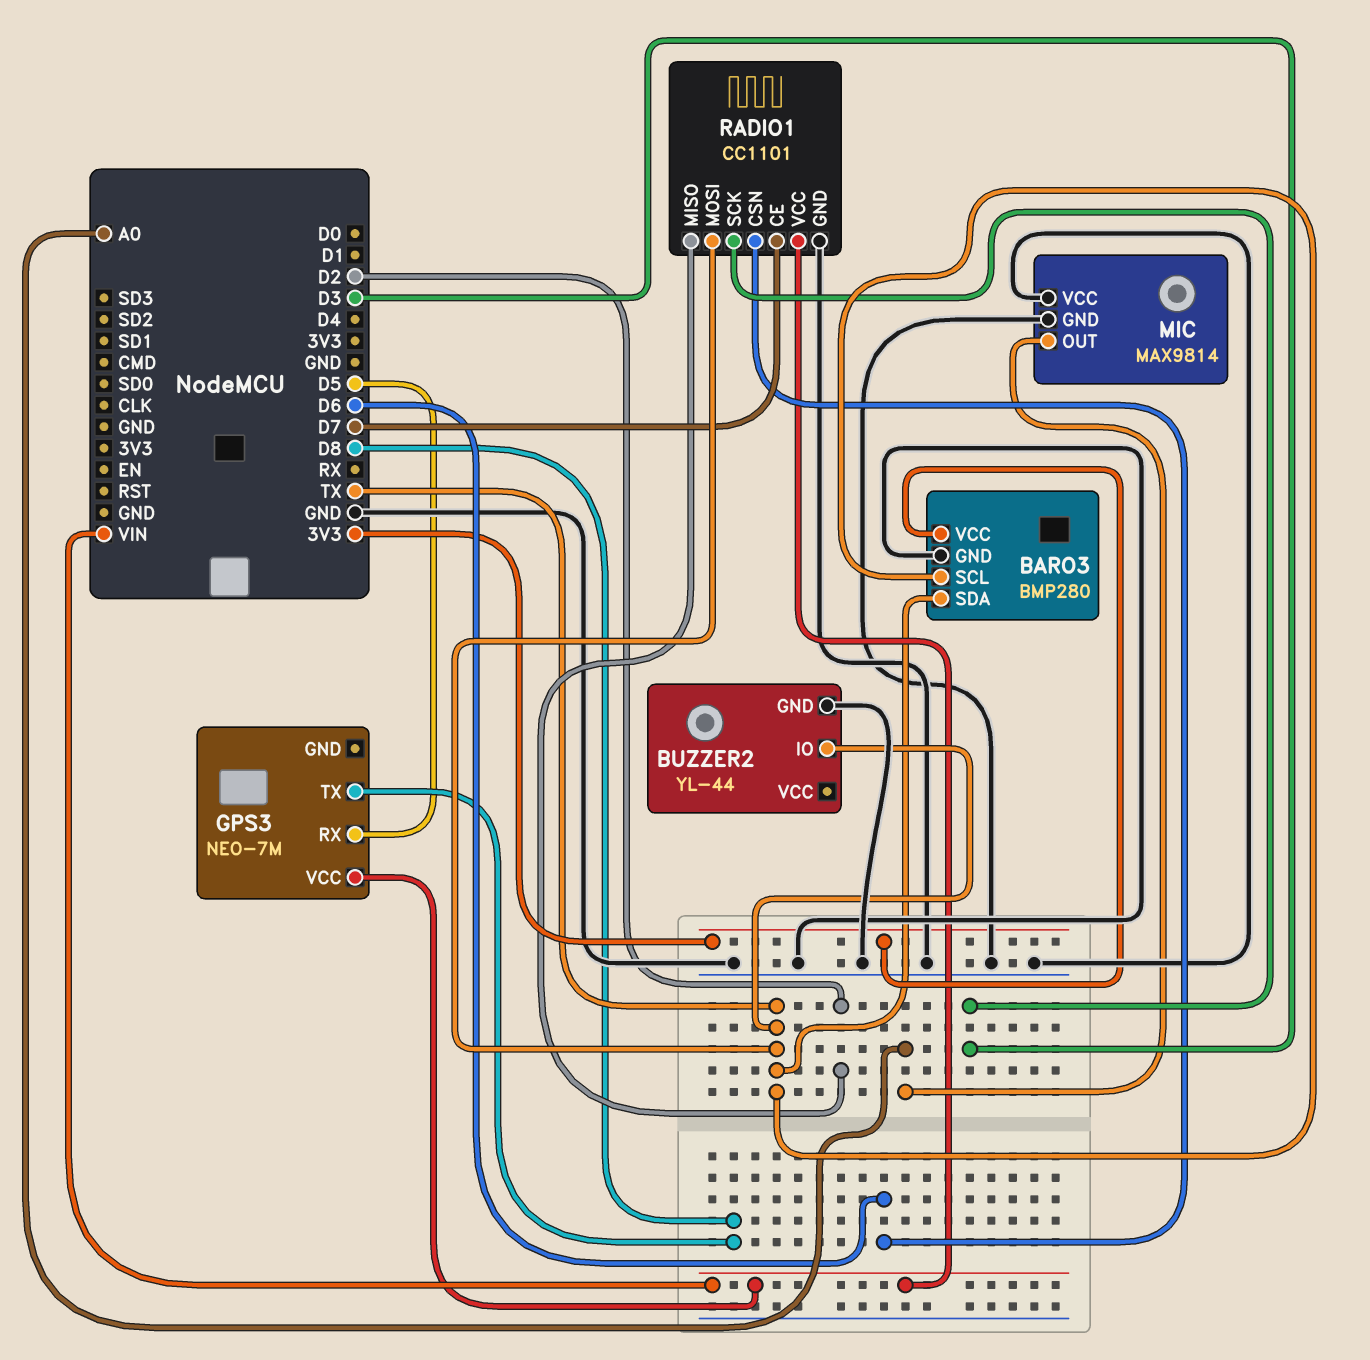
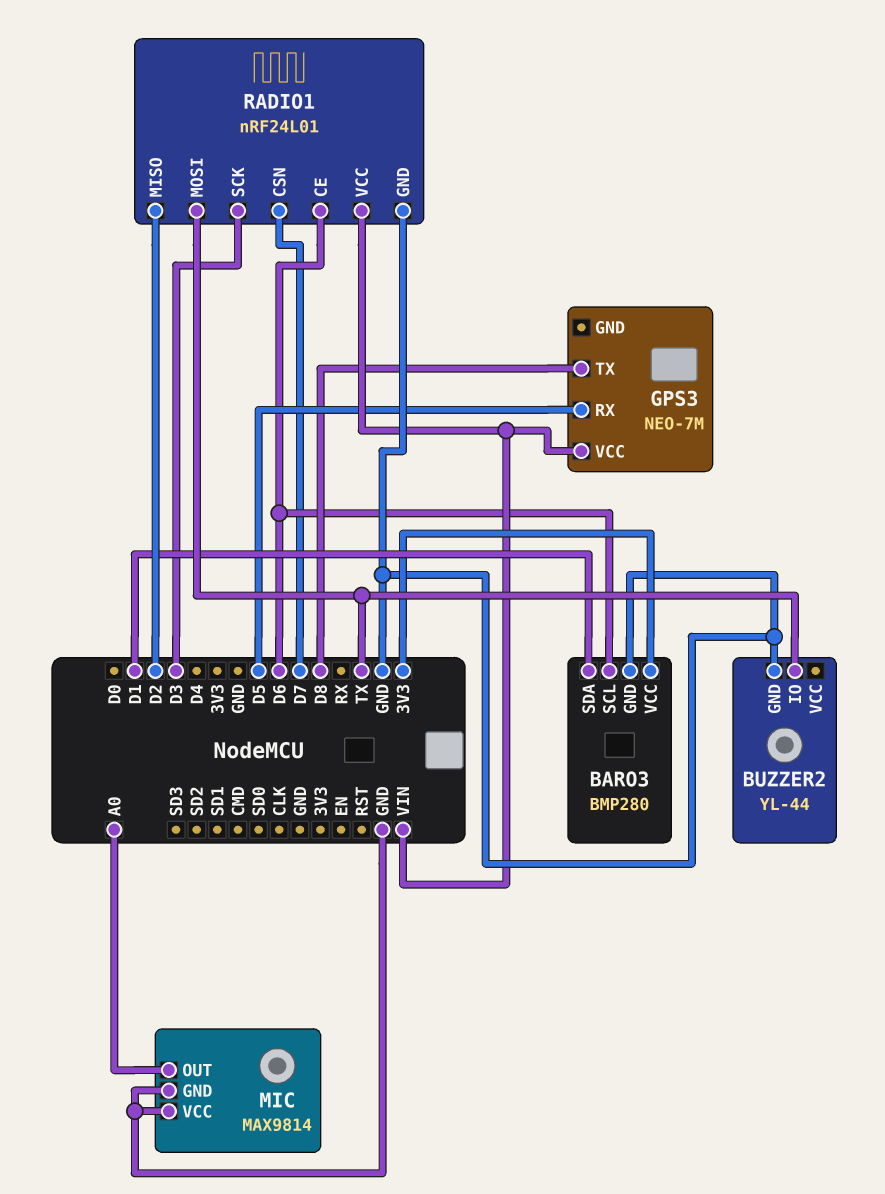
BARO3 pin SCL: TX -> D6
BARO3 pin SDA: TX -> D1
RADIO1: CC1101 -> nRF24L01
RADIO1 pin CE: D7 -> D6
RADIO1 pin CSN: D6 -> D7

